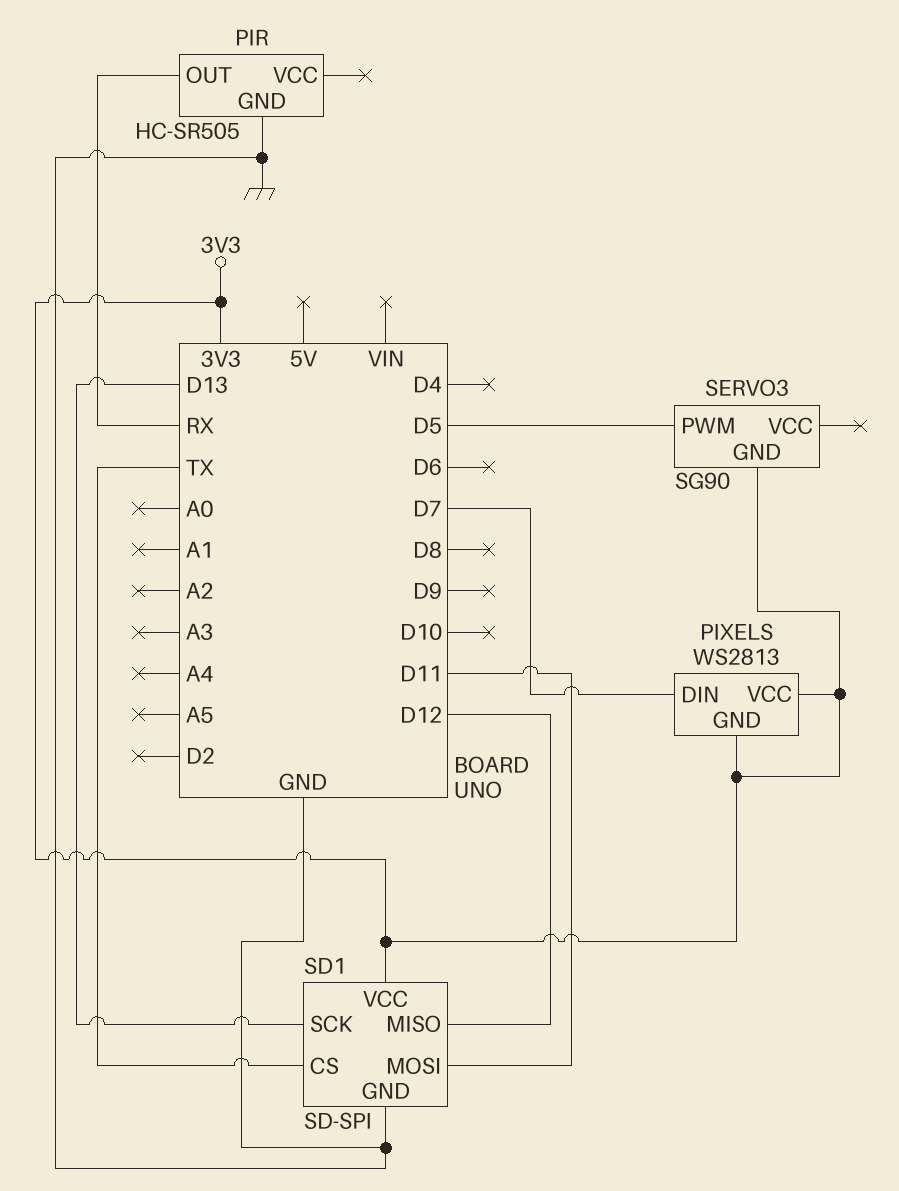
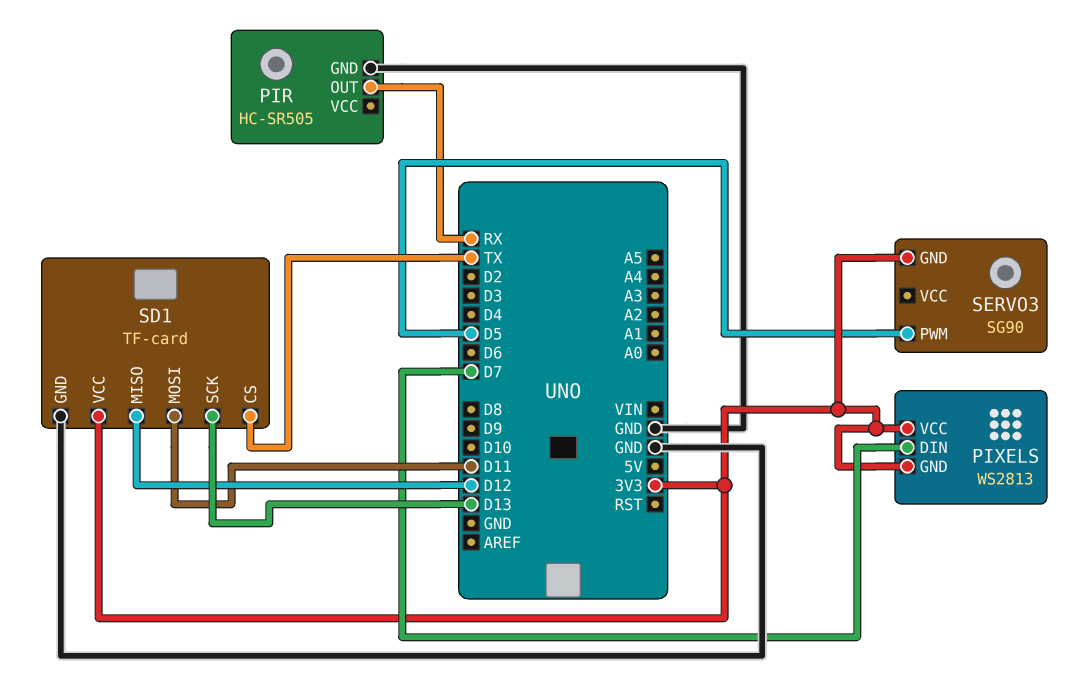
SD1: SD-SPI -> TF-card

